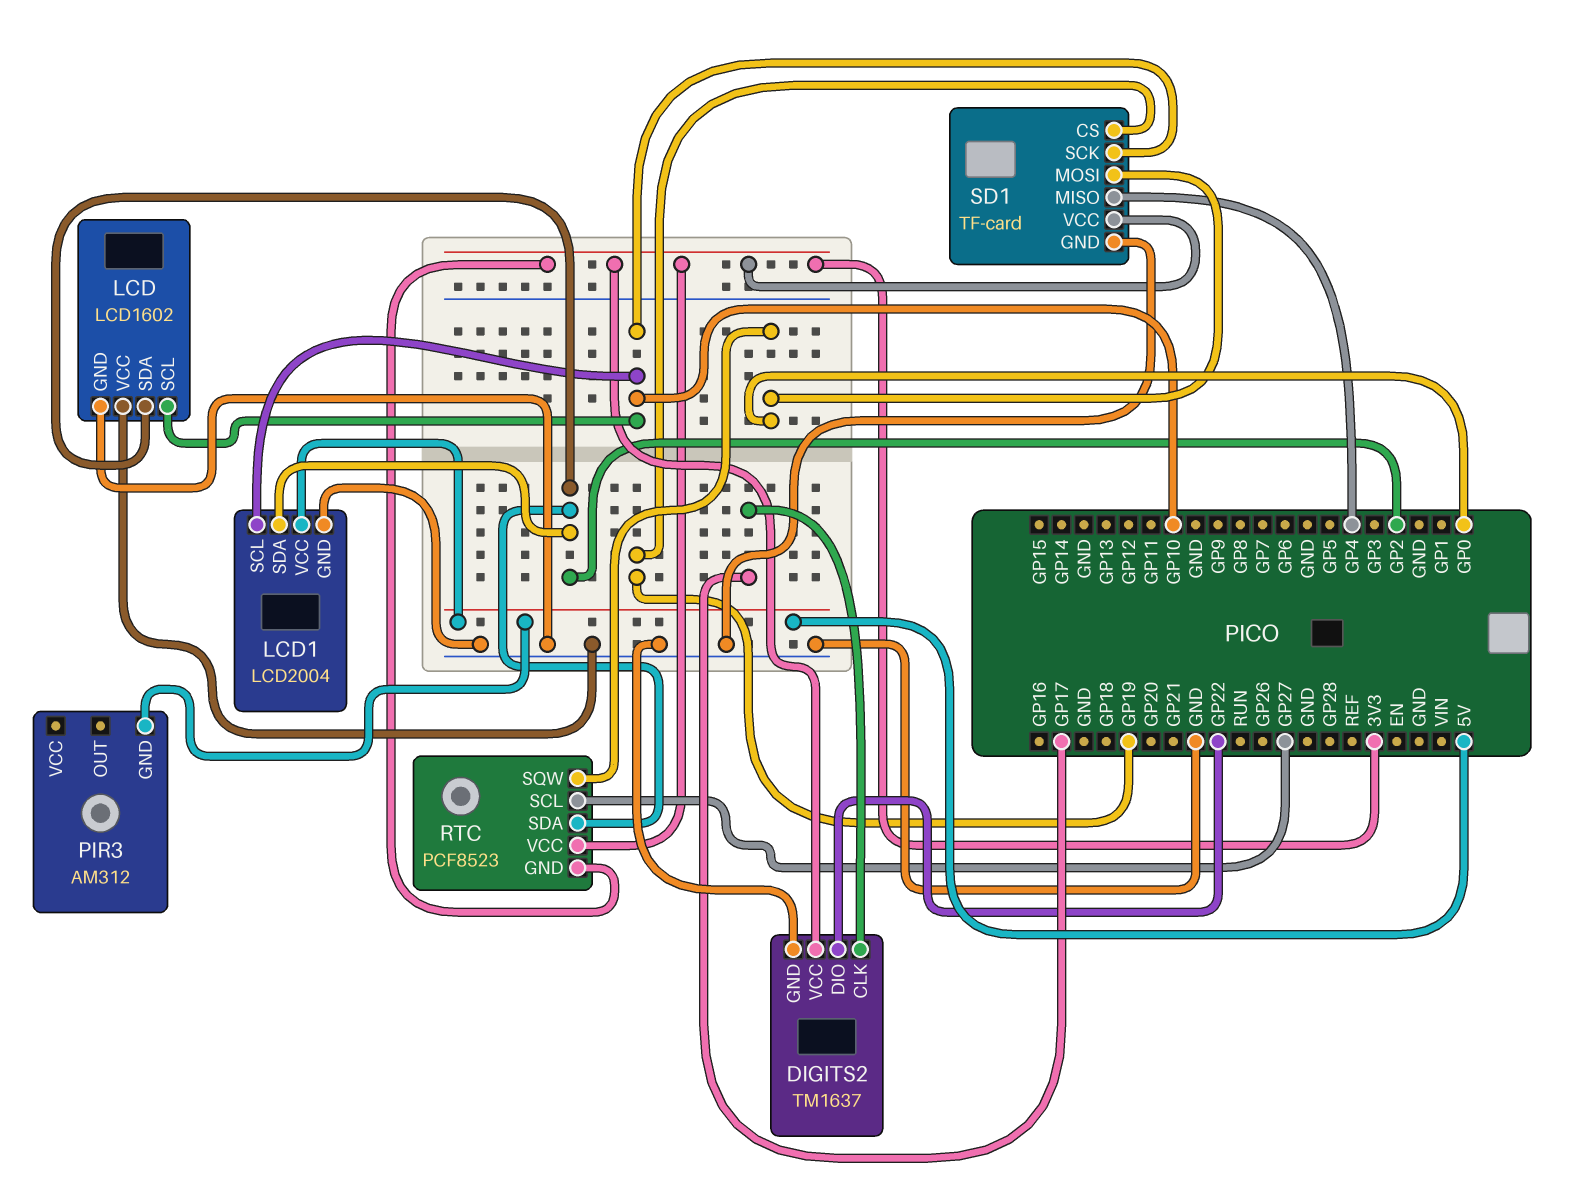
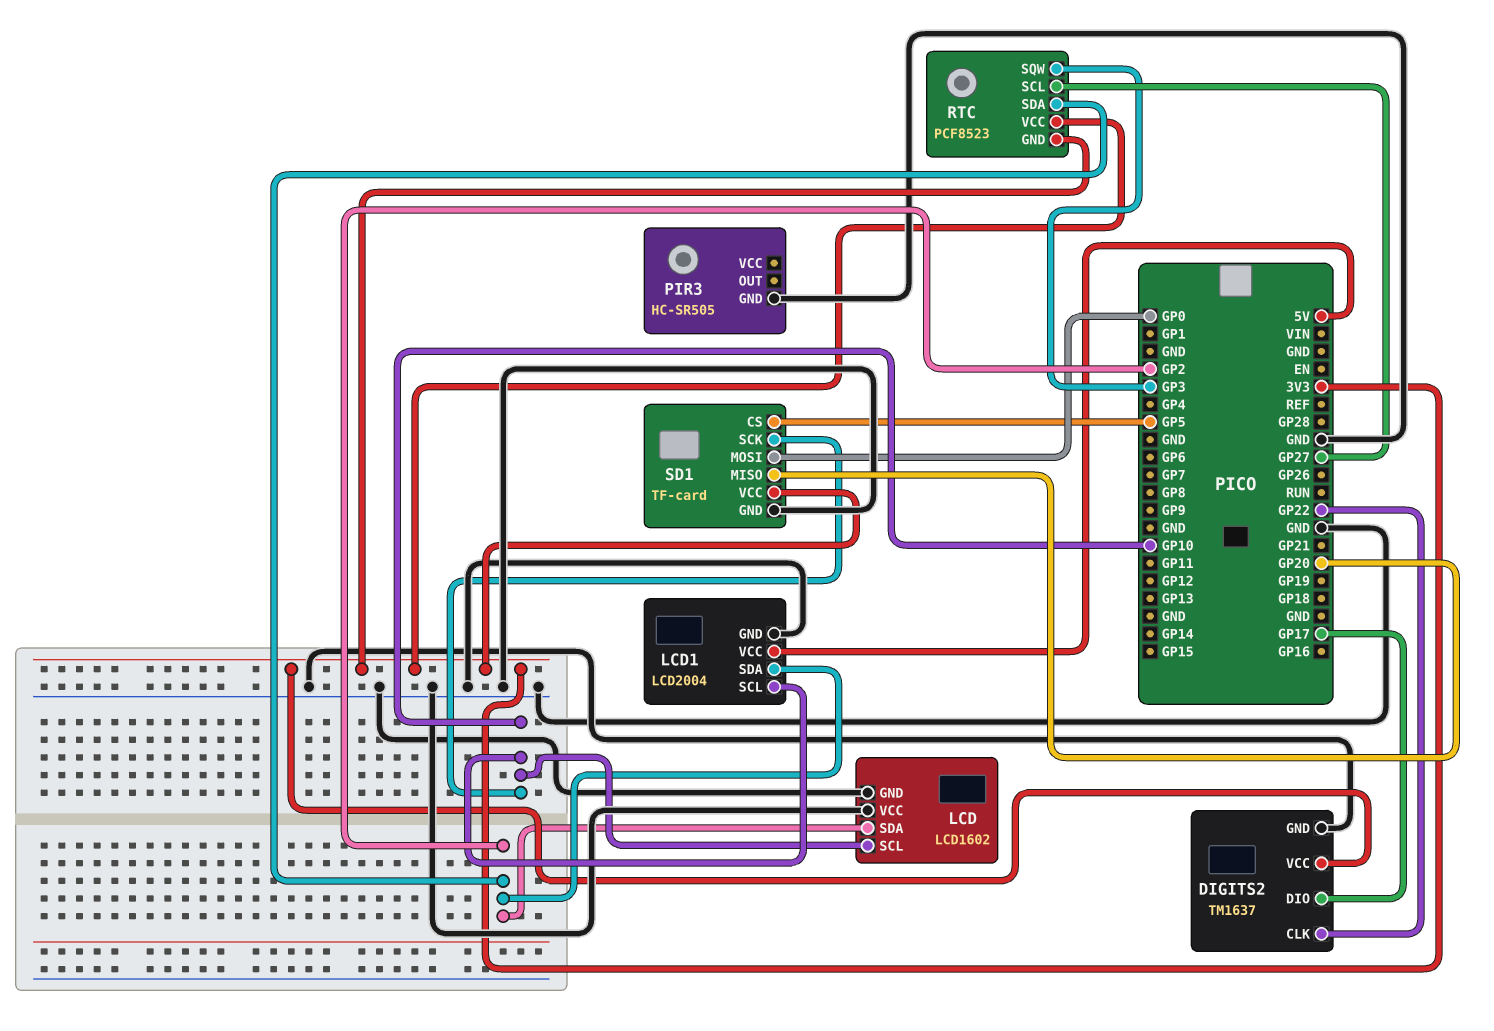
DIGITS2 pin CLK: GP17 -> GP22
DIGITS2 pin DIO: GP22 -> GP17
PIR3: AM312 -> HC-SR505
PIR3 pin GND: 5V -> GND
RTC pin SQW: GP0 -> GP3
SD1 pin CS: GP19 -> GP5
SD1 pin MISO: GP4 -> GP20

